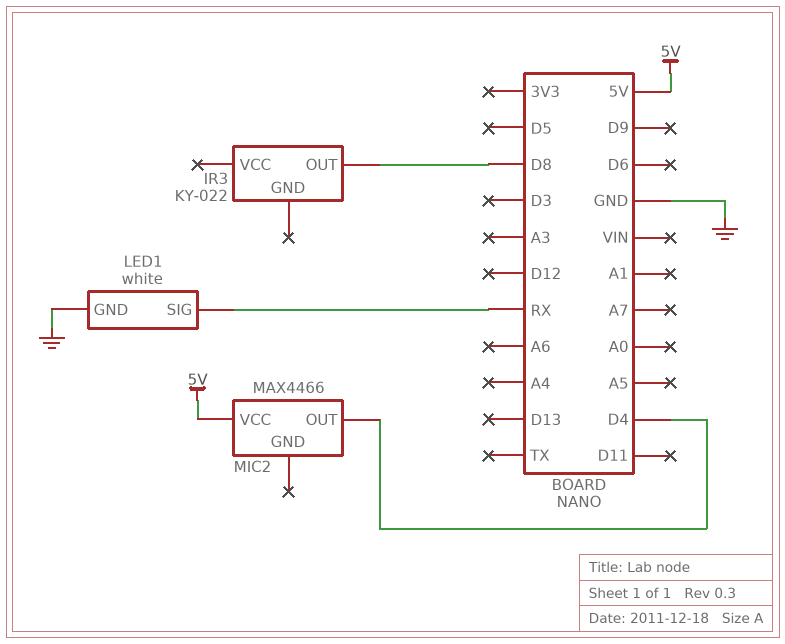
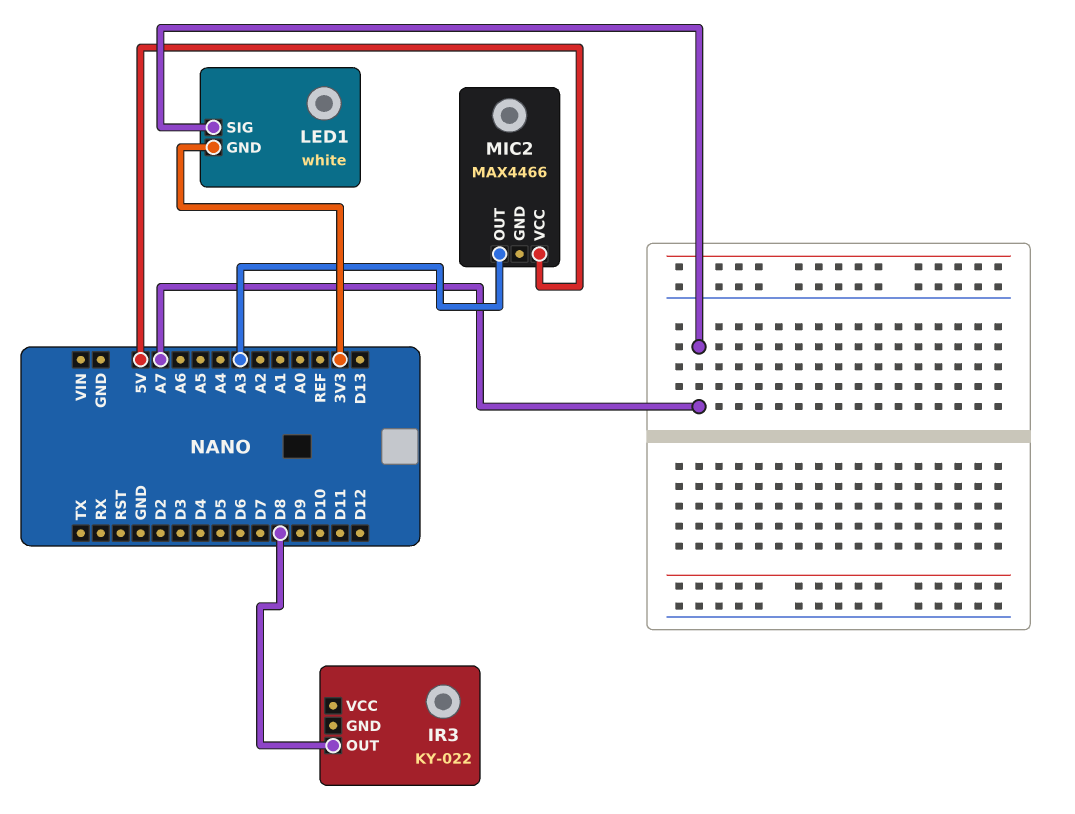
LED1 pin GND: GND -> 3V3
LED1 pin SIG: RX -> A7
MIC2 pin OUT: D4 -> A3

